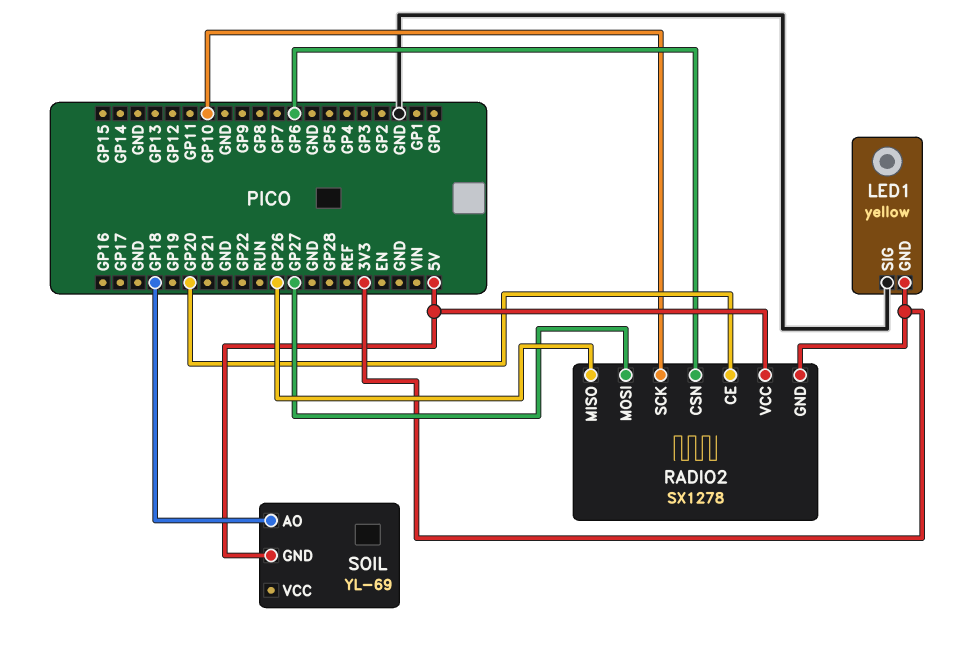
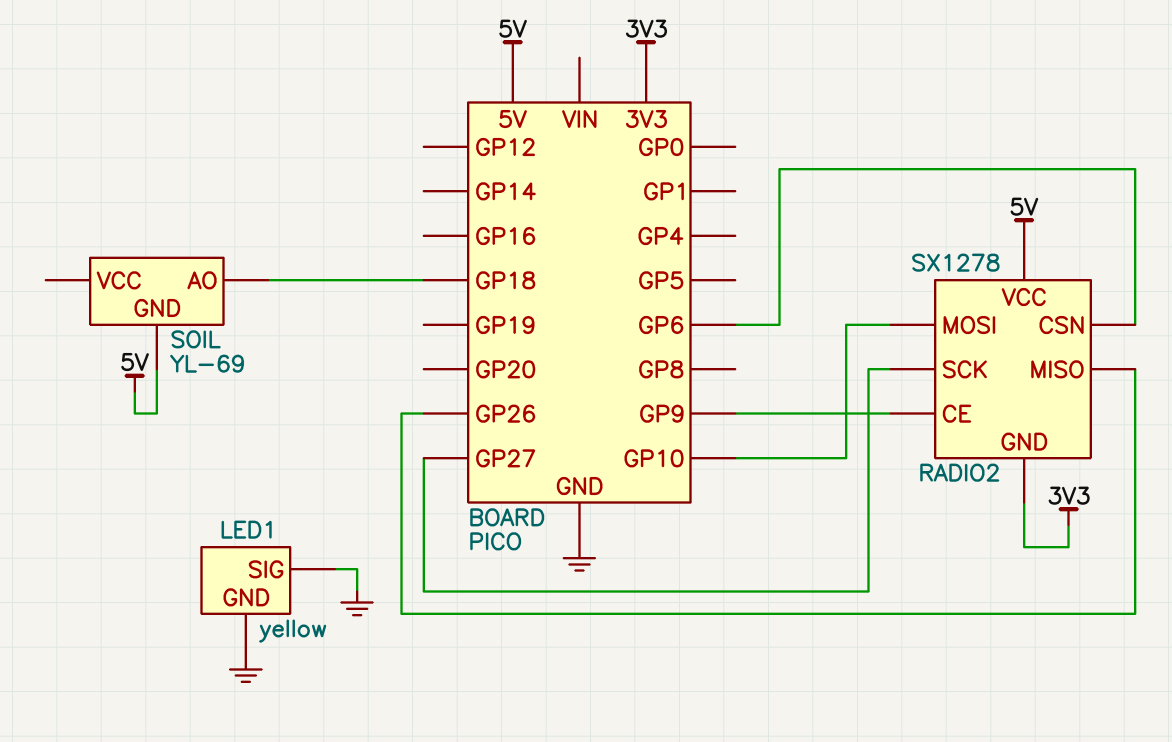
LED1 pin GND: 3V3 -> GND
RADIO2 pin CE: GP20 -> GP9
RADIO2 pin MOSI: GP27 -> GP10
RADIO2 pin SCK: GP10 -> GP27

